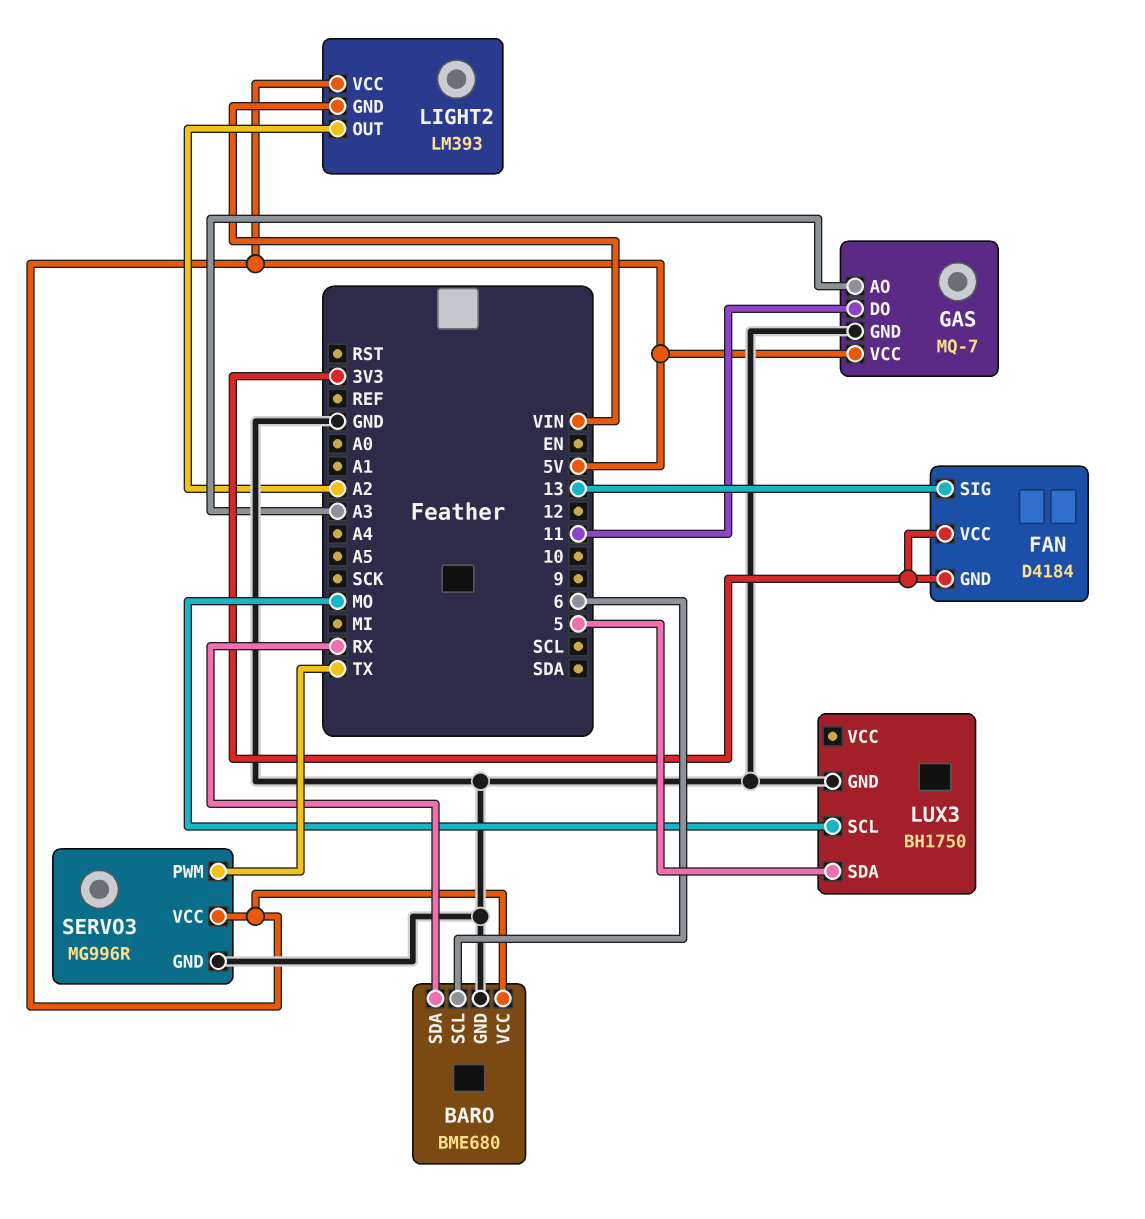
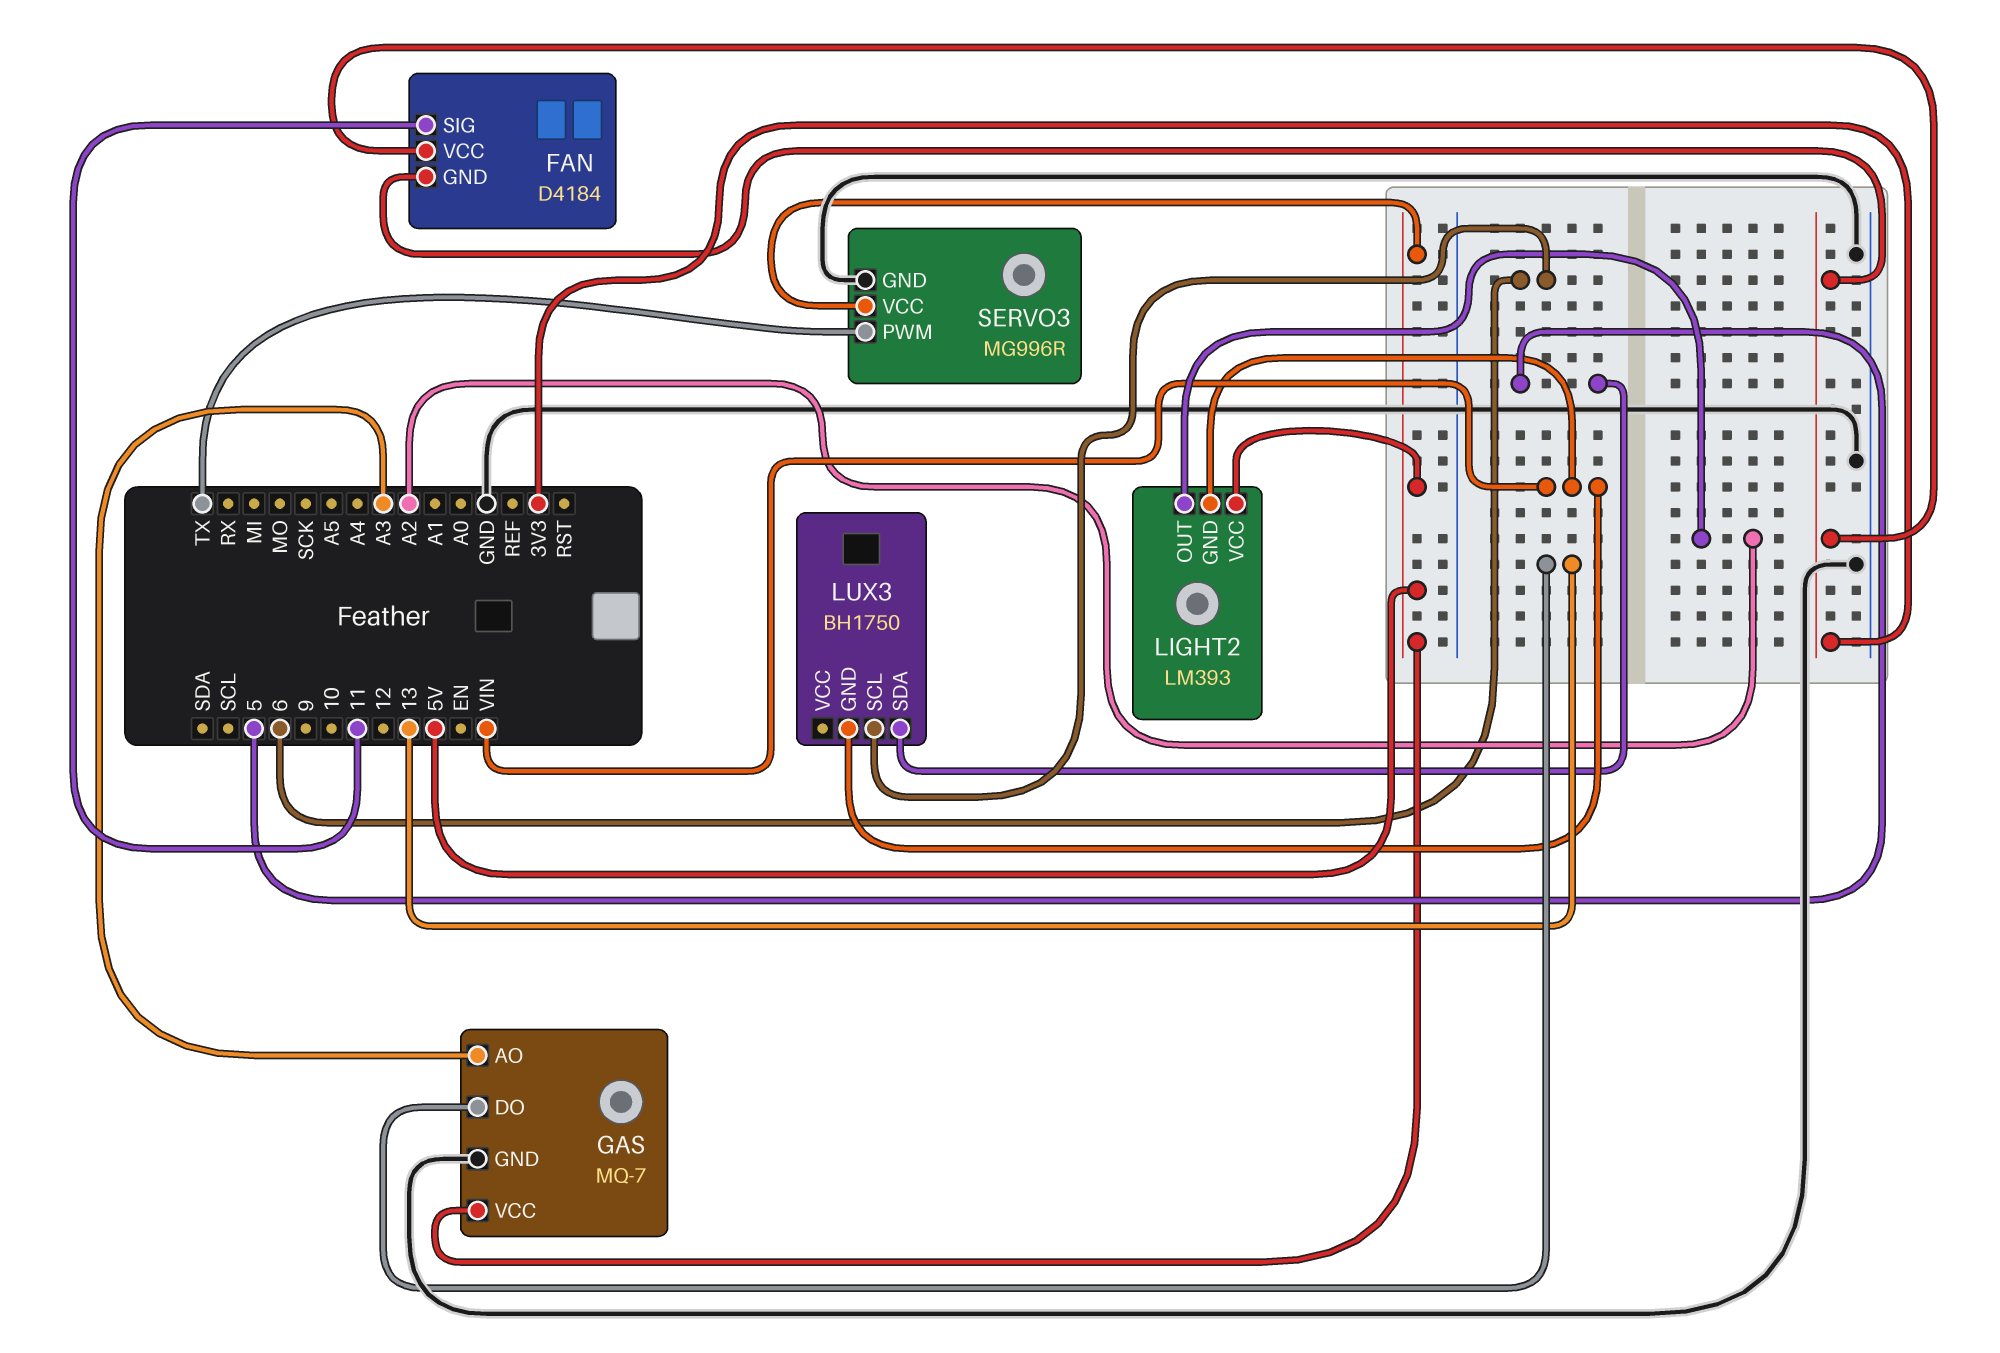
BARO: BME680 -> none
BARO pin GND: GND -> none
BARO pin SCL: 6 -> none
BARO pin SDA: RX -> none
BARO pin VCC: 5V -> none
FAN pin SIG: 13 -> 11
GAS pin DO: 11 -> 13
LUX3 pin GND: GND -> VIN
LUX3 pin SCL: MO -> 6

